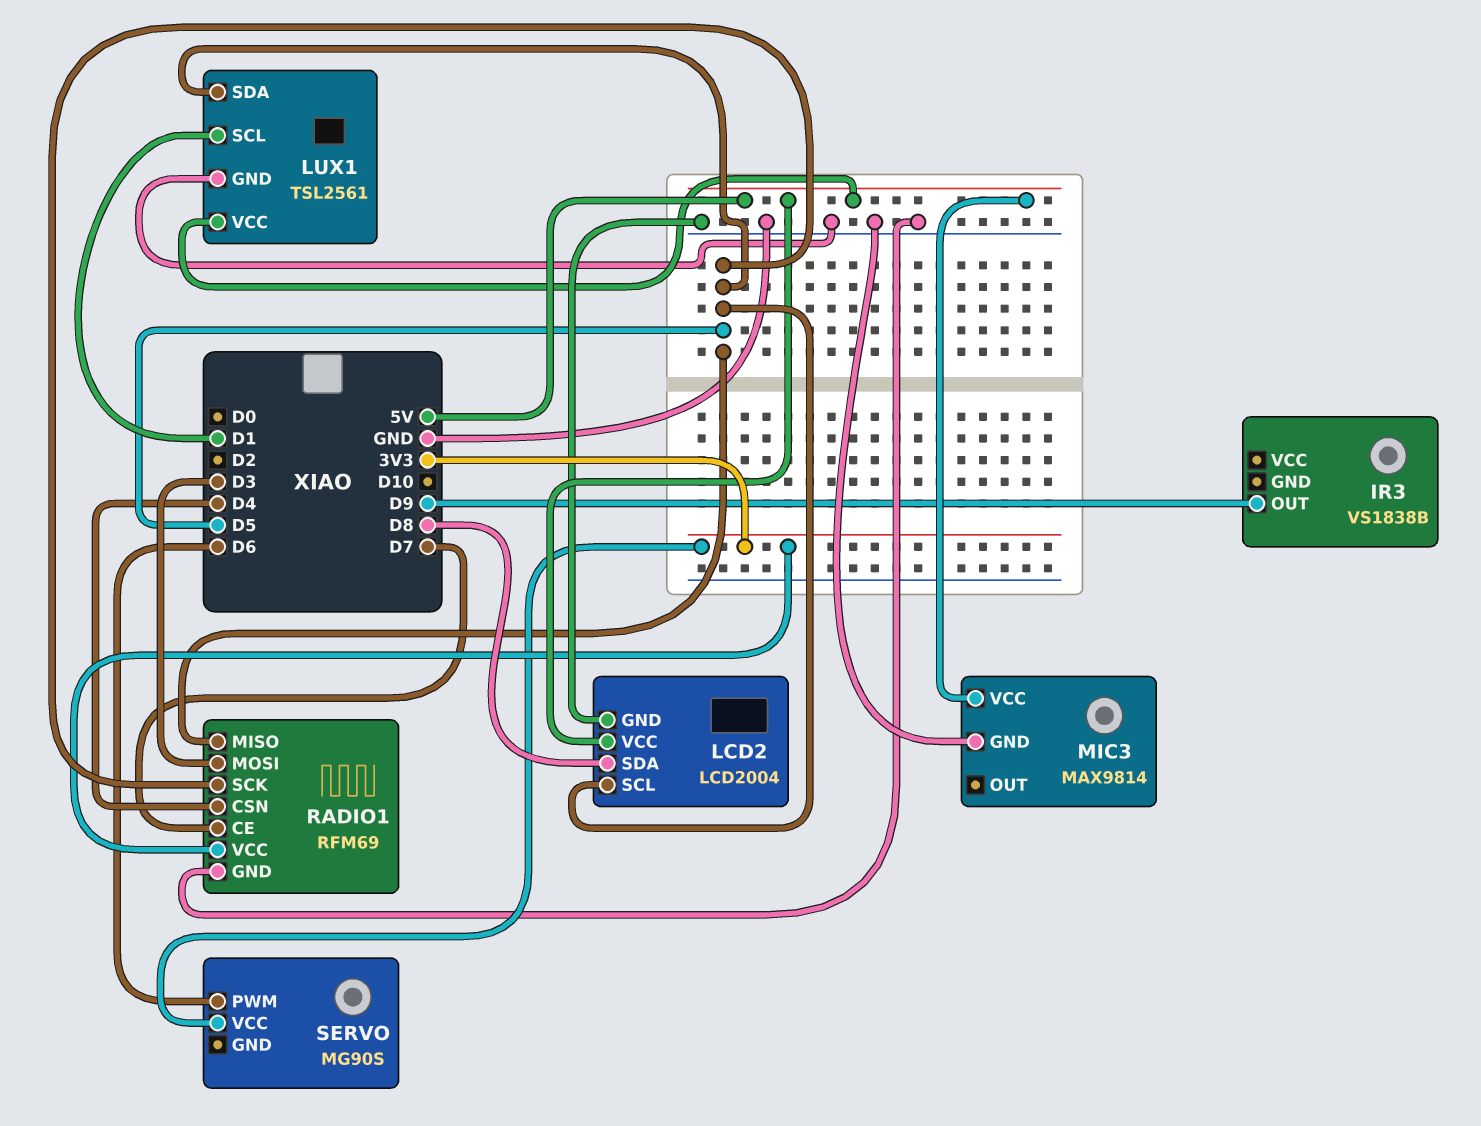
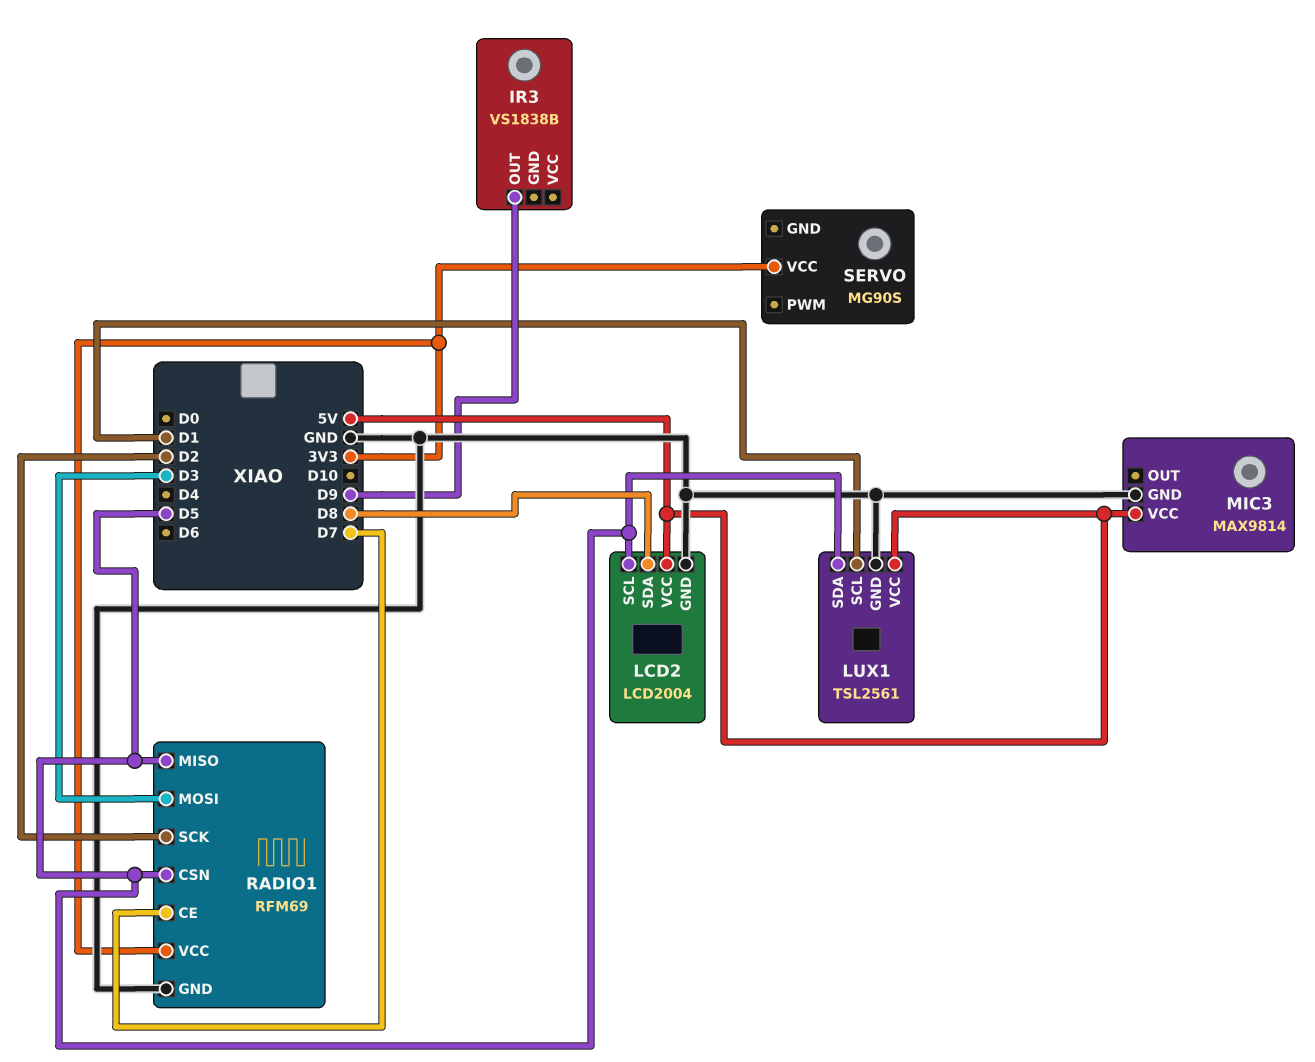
RADIO1 pin CSN: D4 -> D5
RADIO1 pin SCK: D5 -> D2
SERVO pin PWM: D6 -> none

